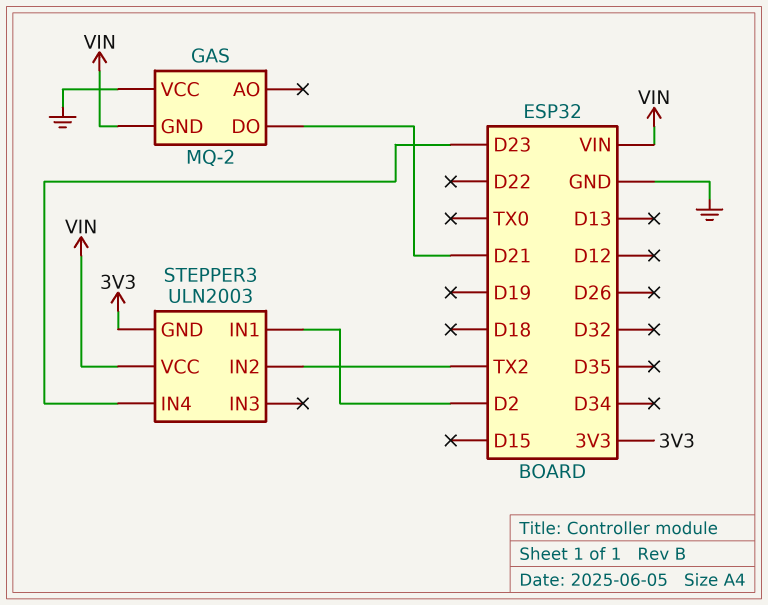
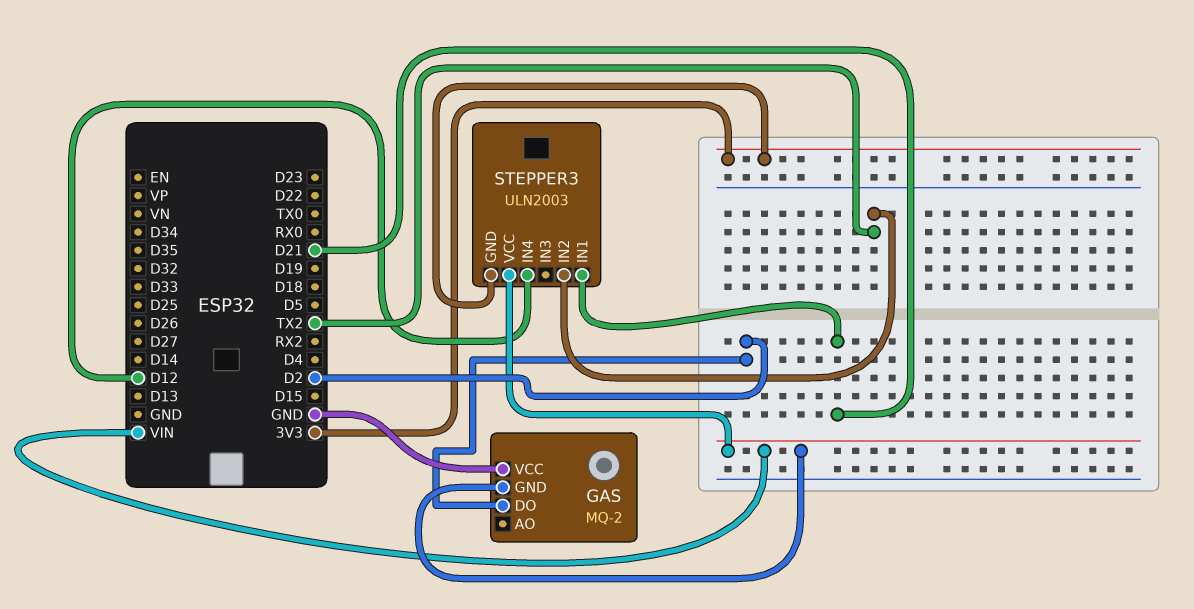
GAS pin DO: D21 -> D2
STEPPER3 pin IN1: D2 -> D21
STEPPER3 pin IN4: D23 -> D12

